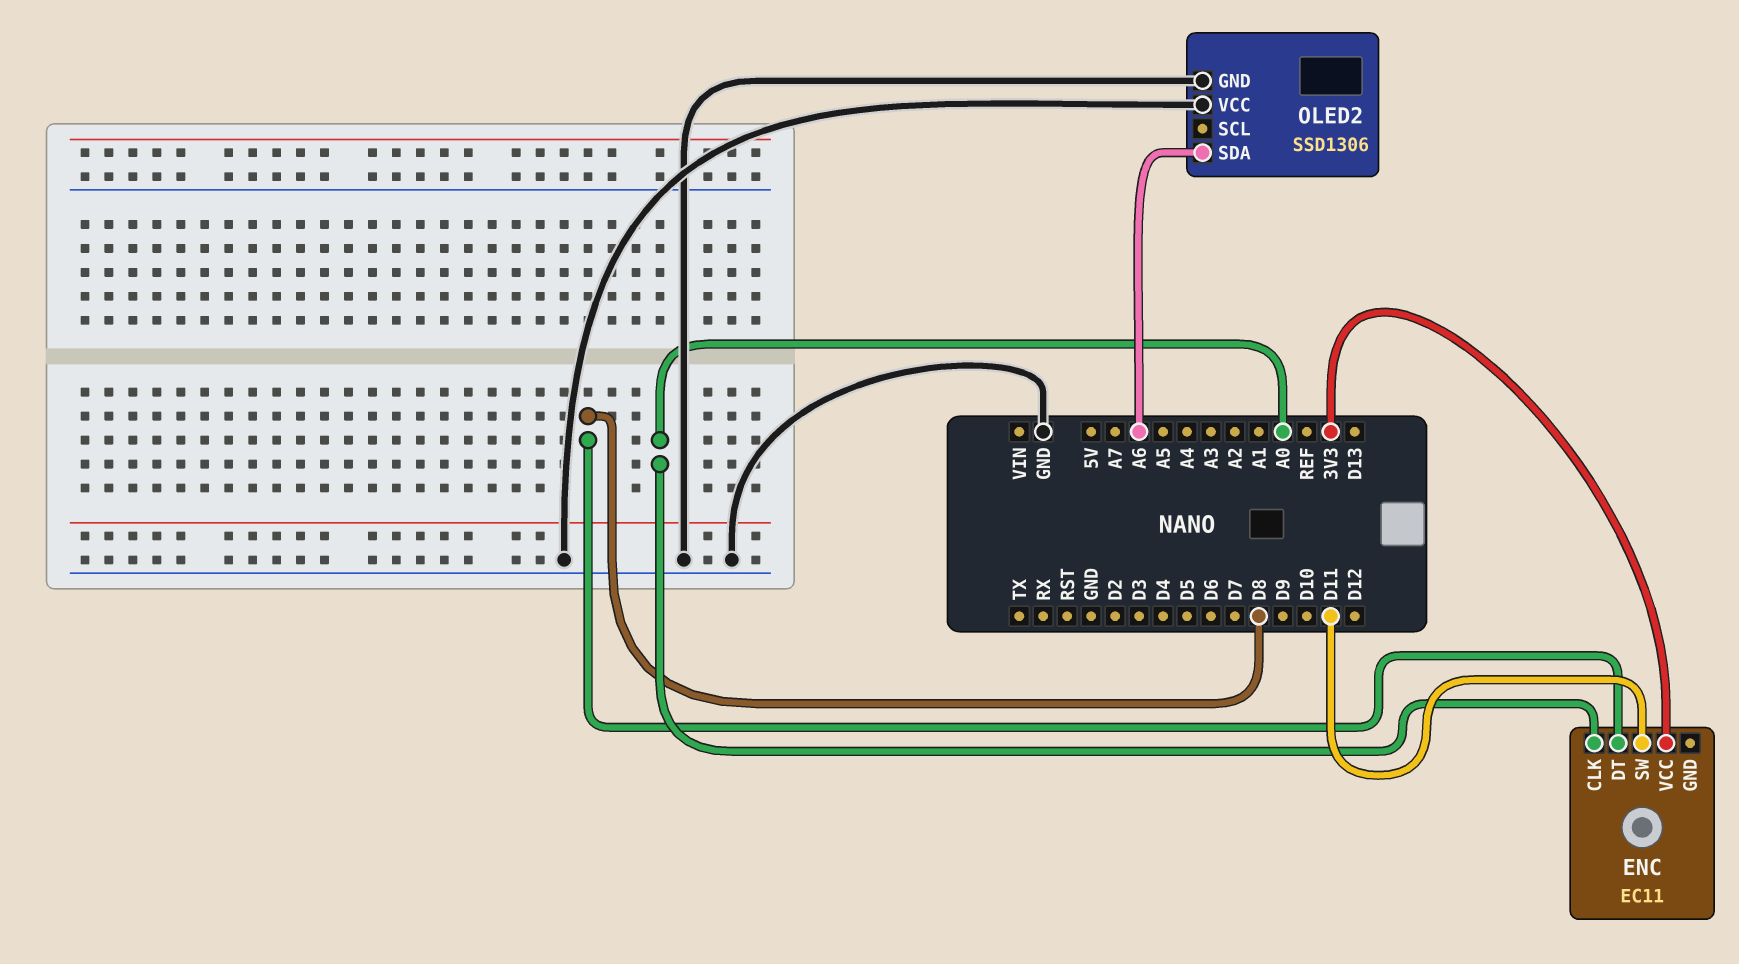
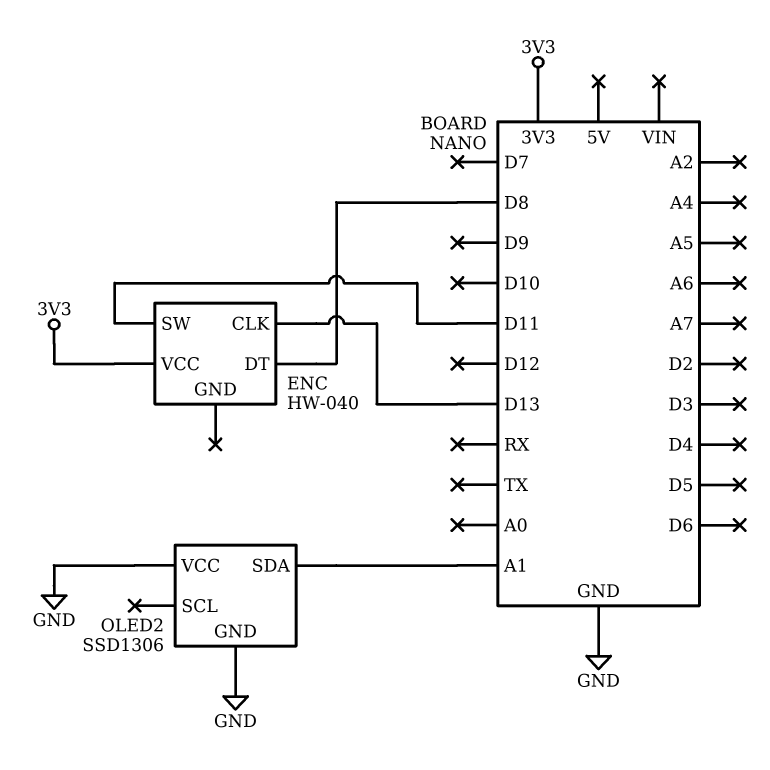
ENC: EC11 -> HW-040
ENC pin CLK: A0 -> D13
OLED2 pin SDA: A6 -> A1

